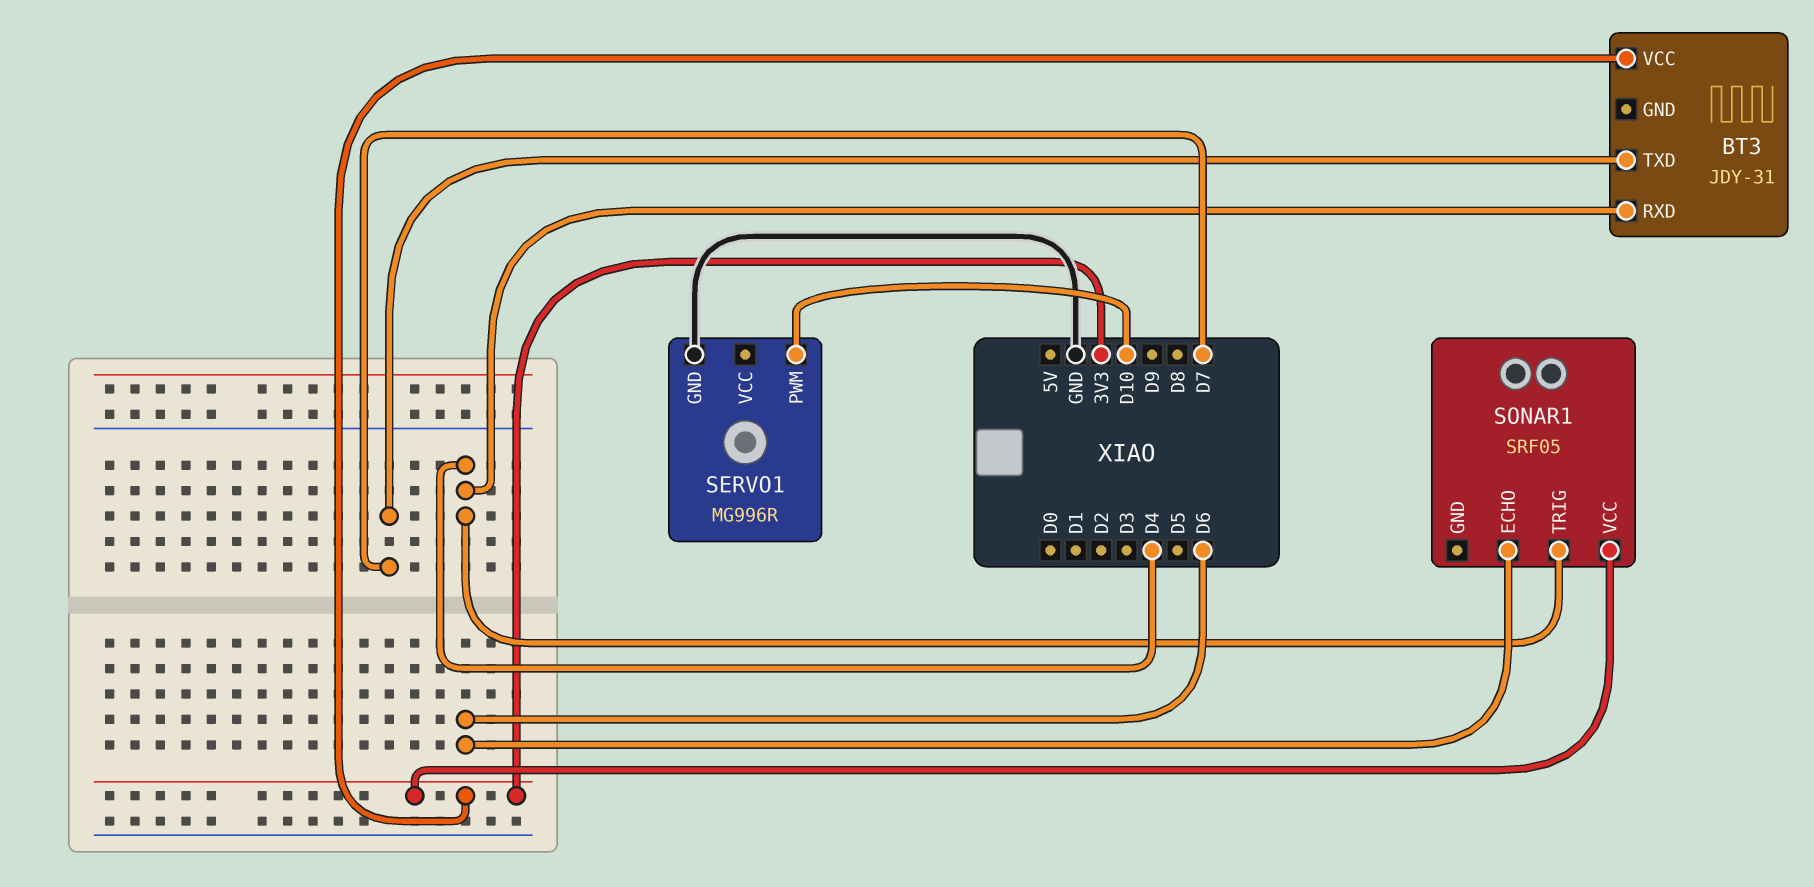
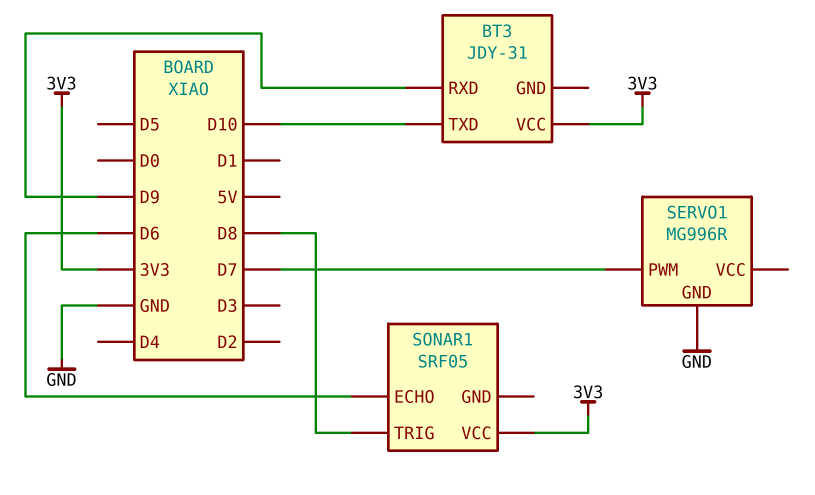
BT3 pin RXD: D4 -> D9
BT3 pin TXD: D7 -> D10
SERVO1 pin PWM: D10 -> D7
SONAR1 pin TRIG: D4 -> D8

